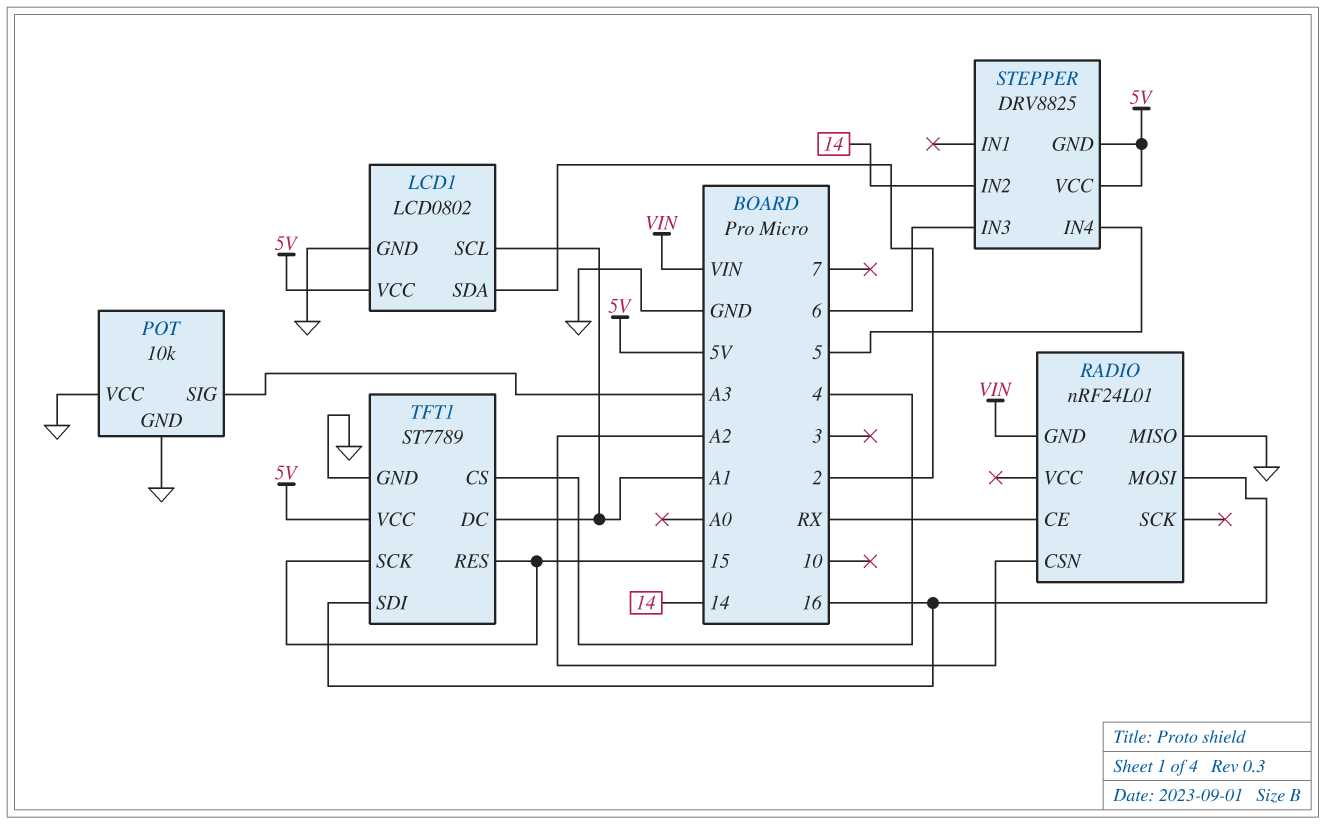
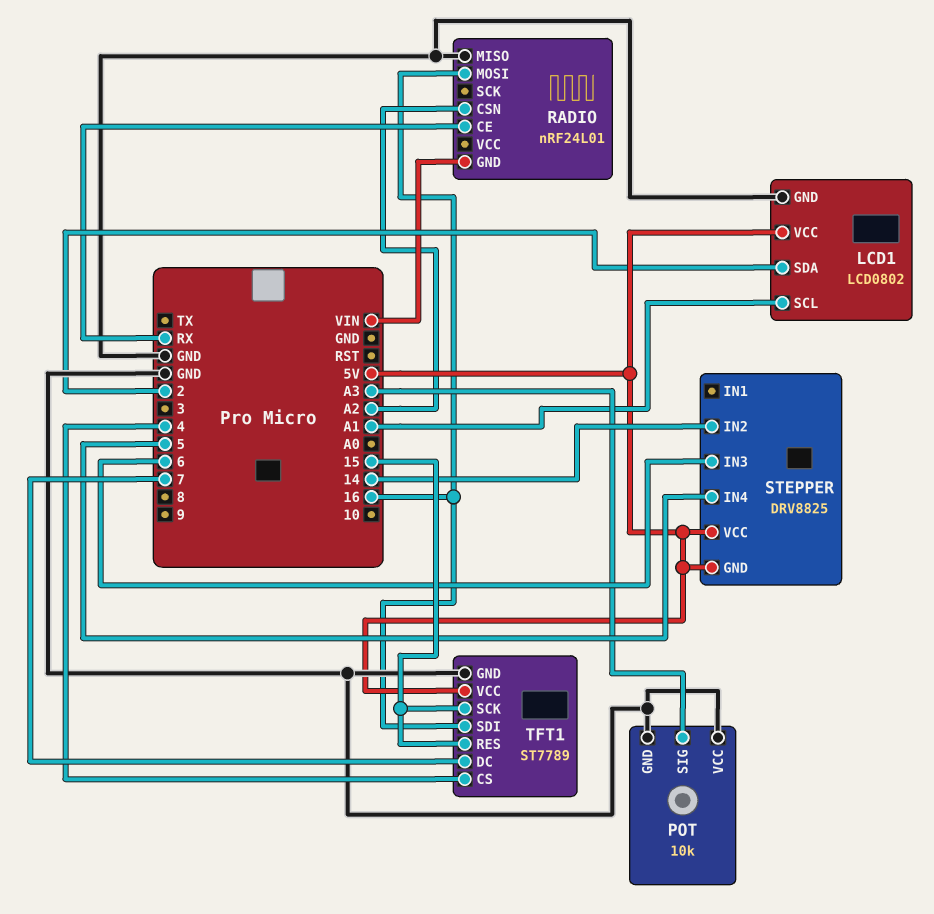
TFT1 pin DC: A1 -> 7

